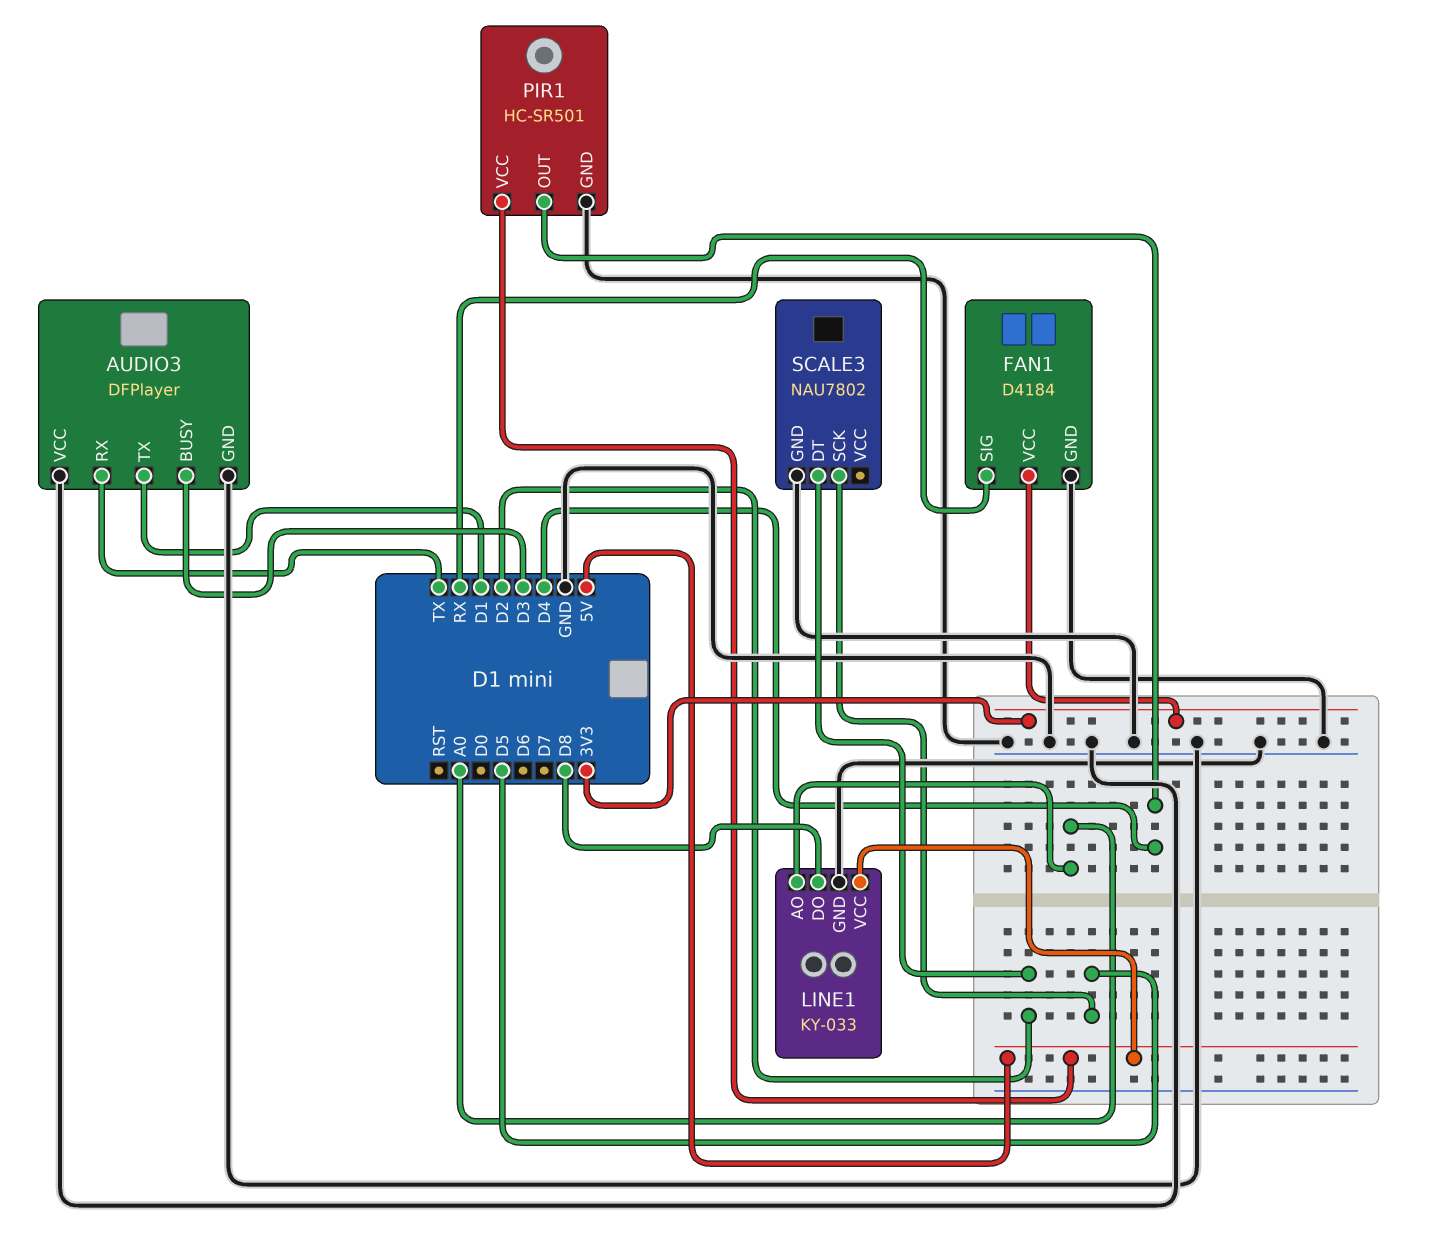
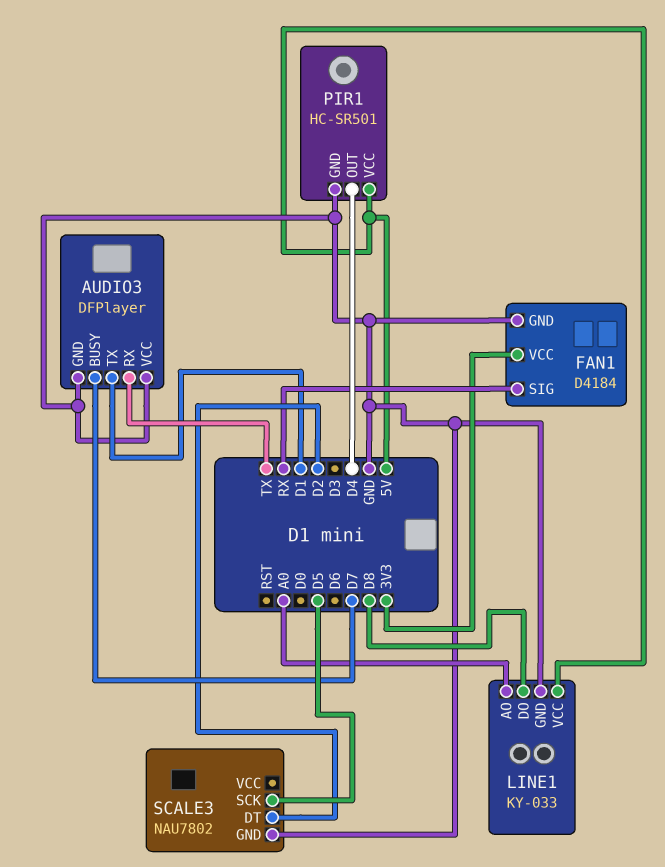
AUDIO3 pin BUSY: D3 -> D7

